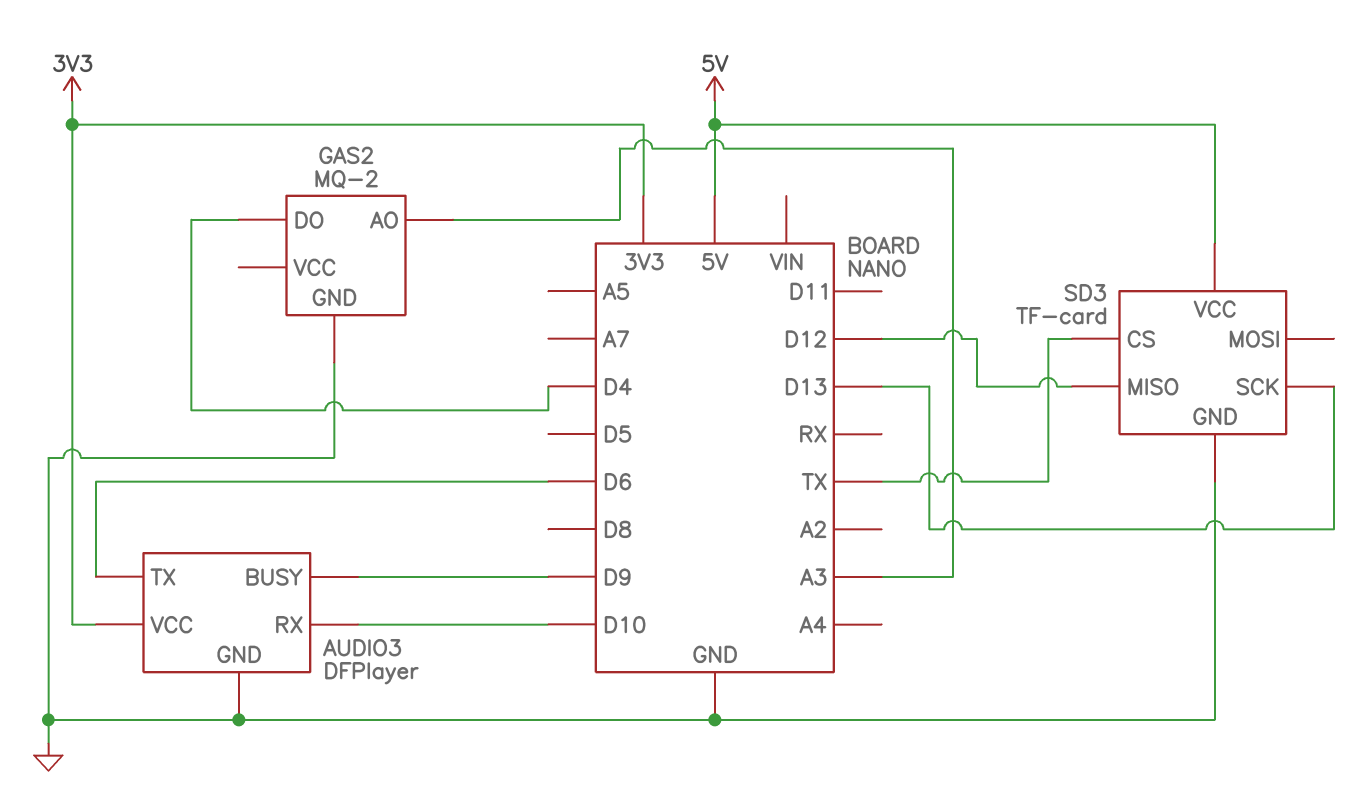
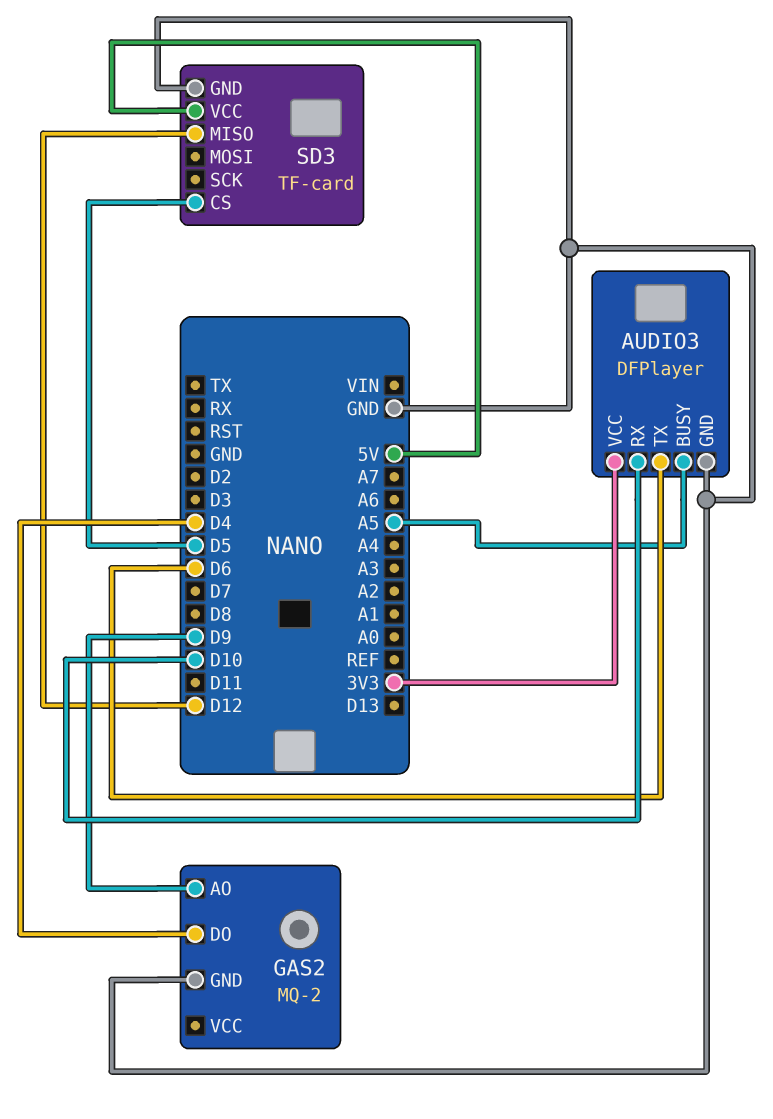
AUDIO3 pin BUSY: D9 -> A5
GAS2 pin AO: A3 -> D9
SD3 pin CS: TX -> D5
SD3 pin SCK: D13 -> none

